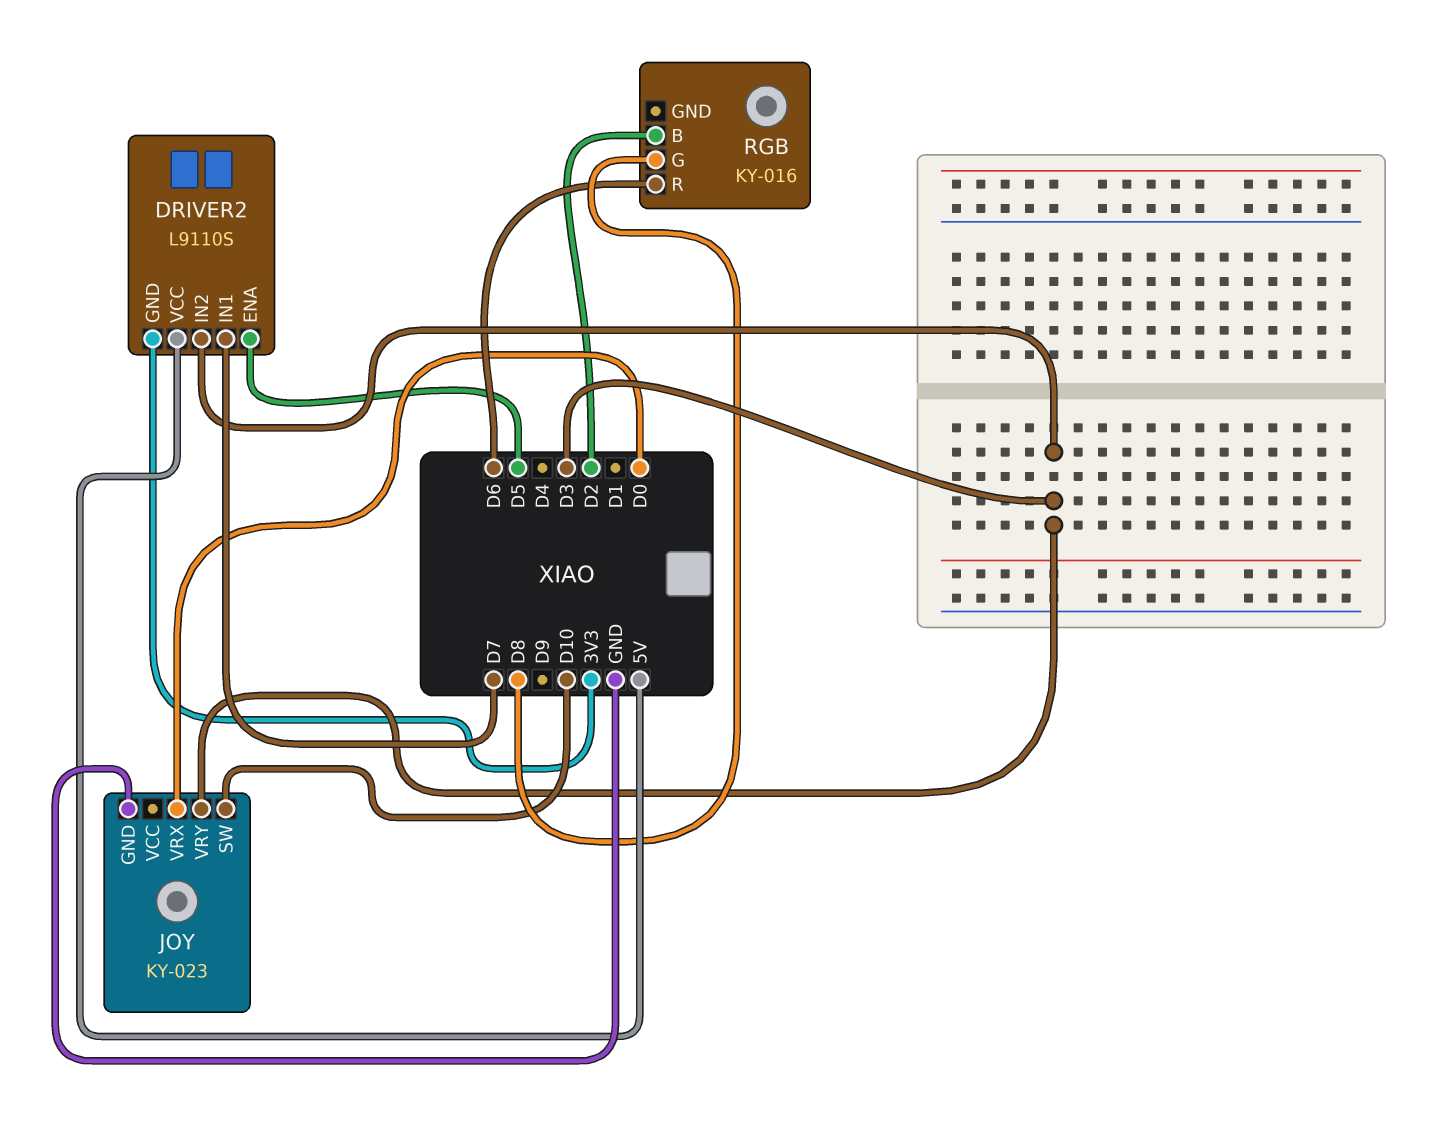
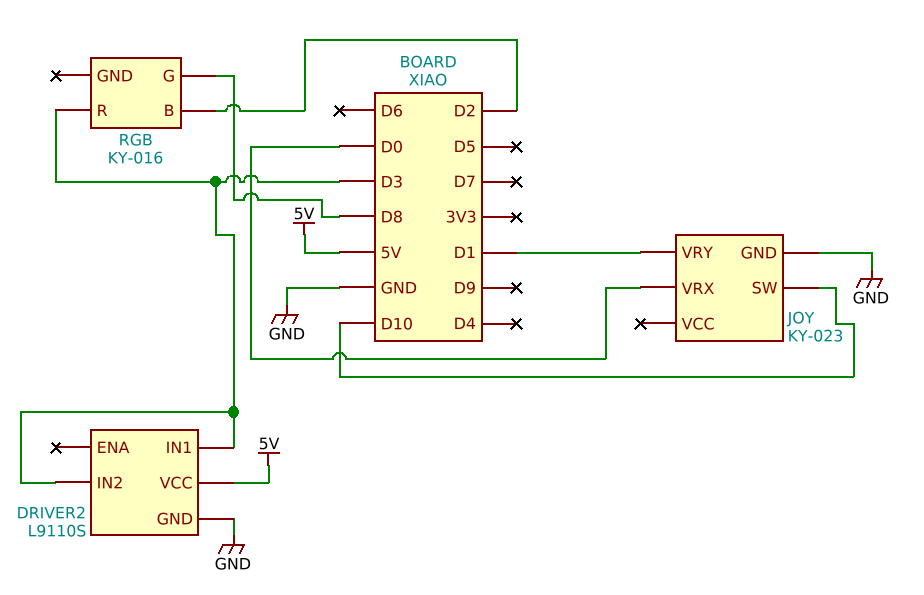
DRIVER2 pin ENA: D5 -> none
DRIVER2 pin GND: 3V3 -> GND
DRIVER2 pin IN1: D7 -> D3
JOY pin VRY: D3 -> D1
RGB pin R: D6 -> D3

